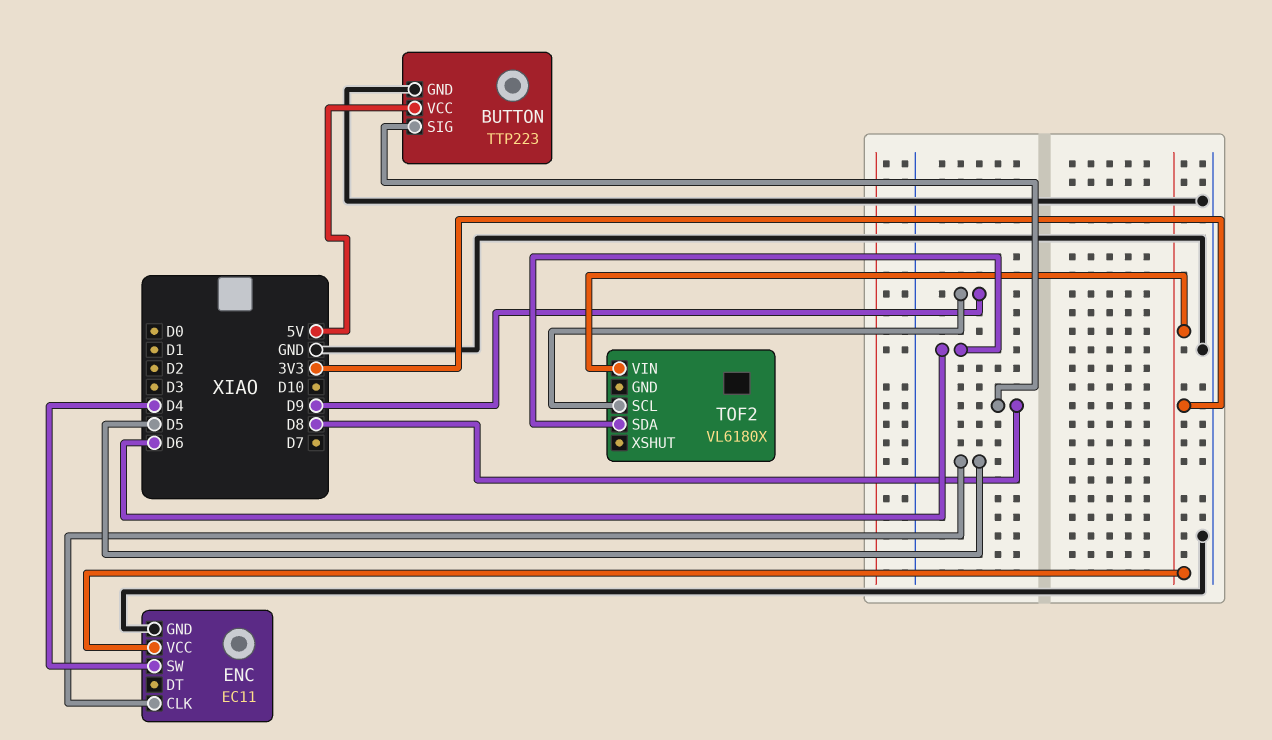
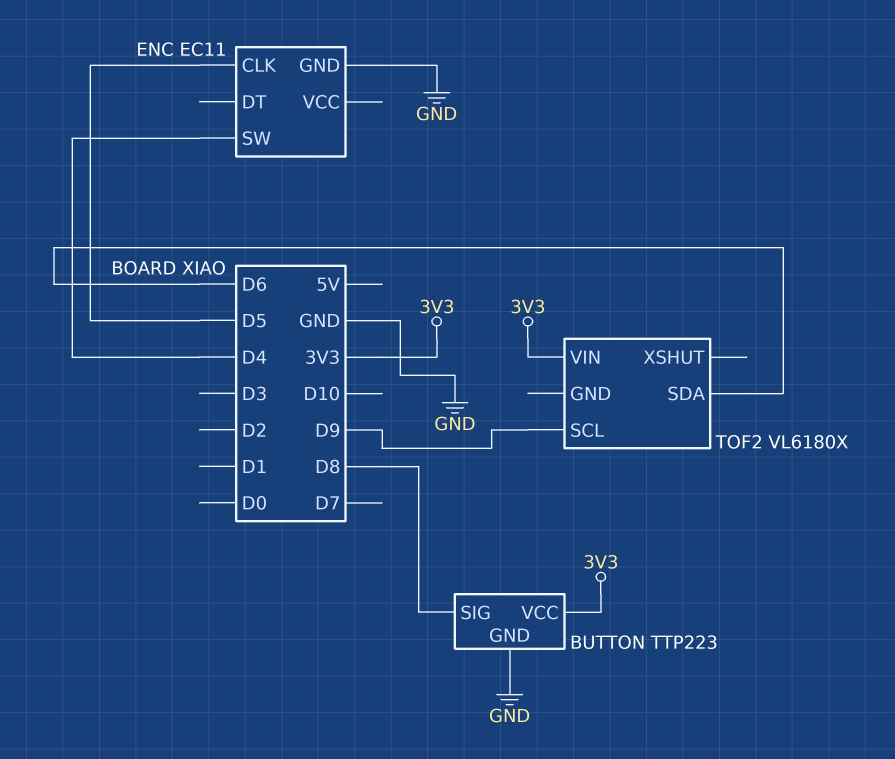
BUTTON pin VCC: 5V -> 3V3
ENC pin VCC: 3V3 -> none

